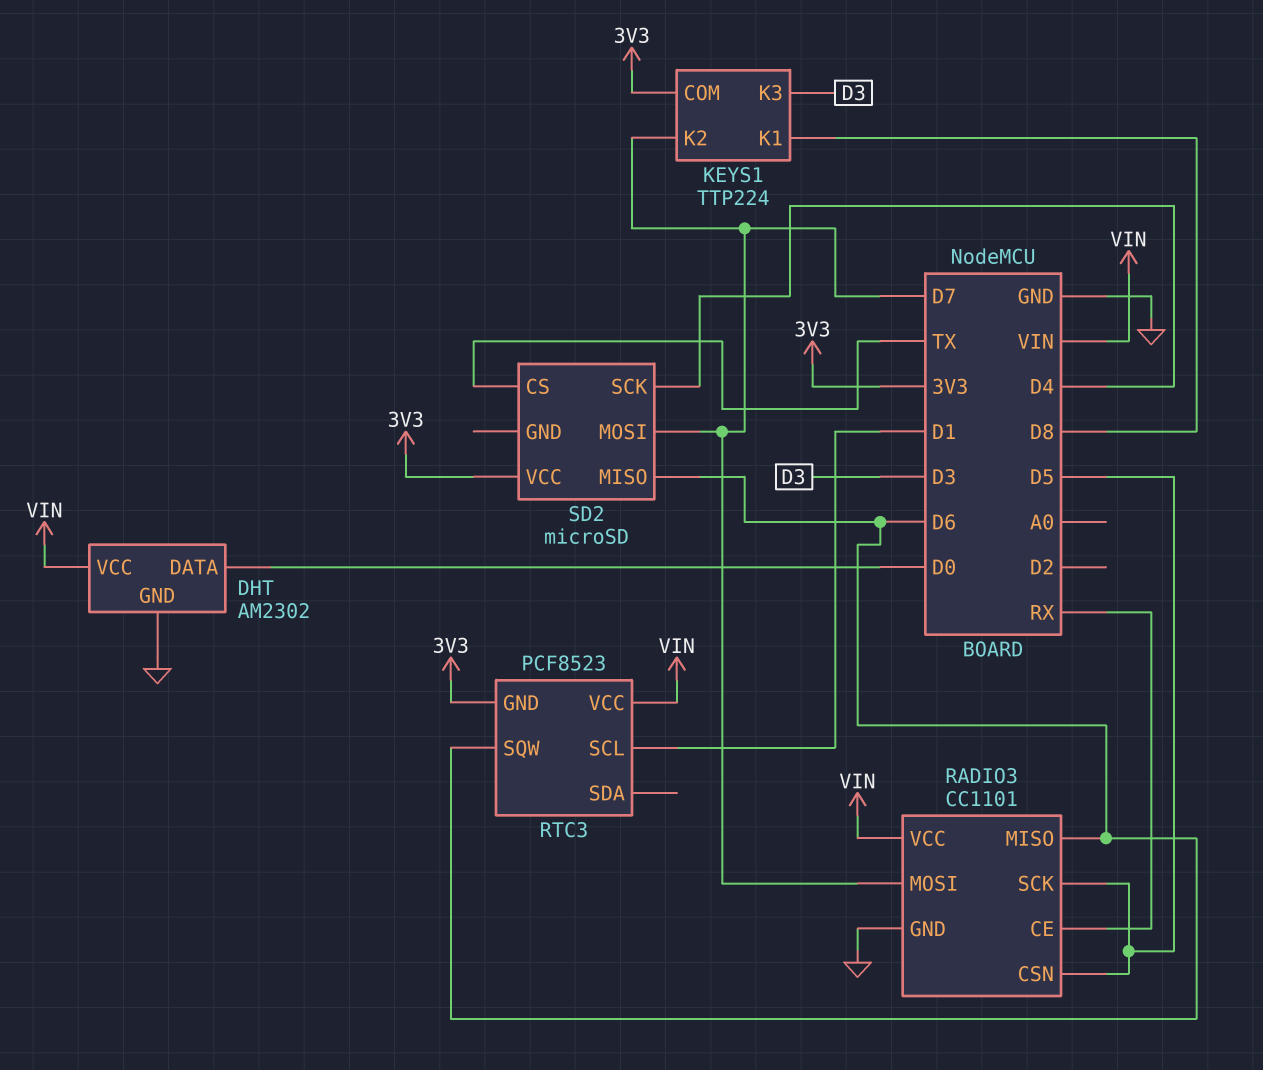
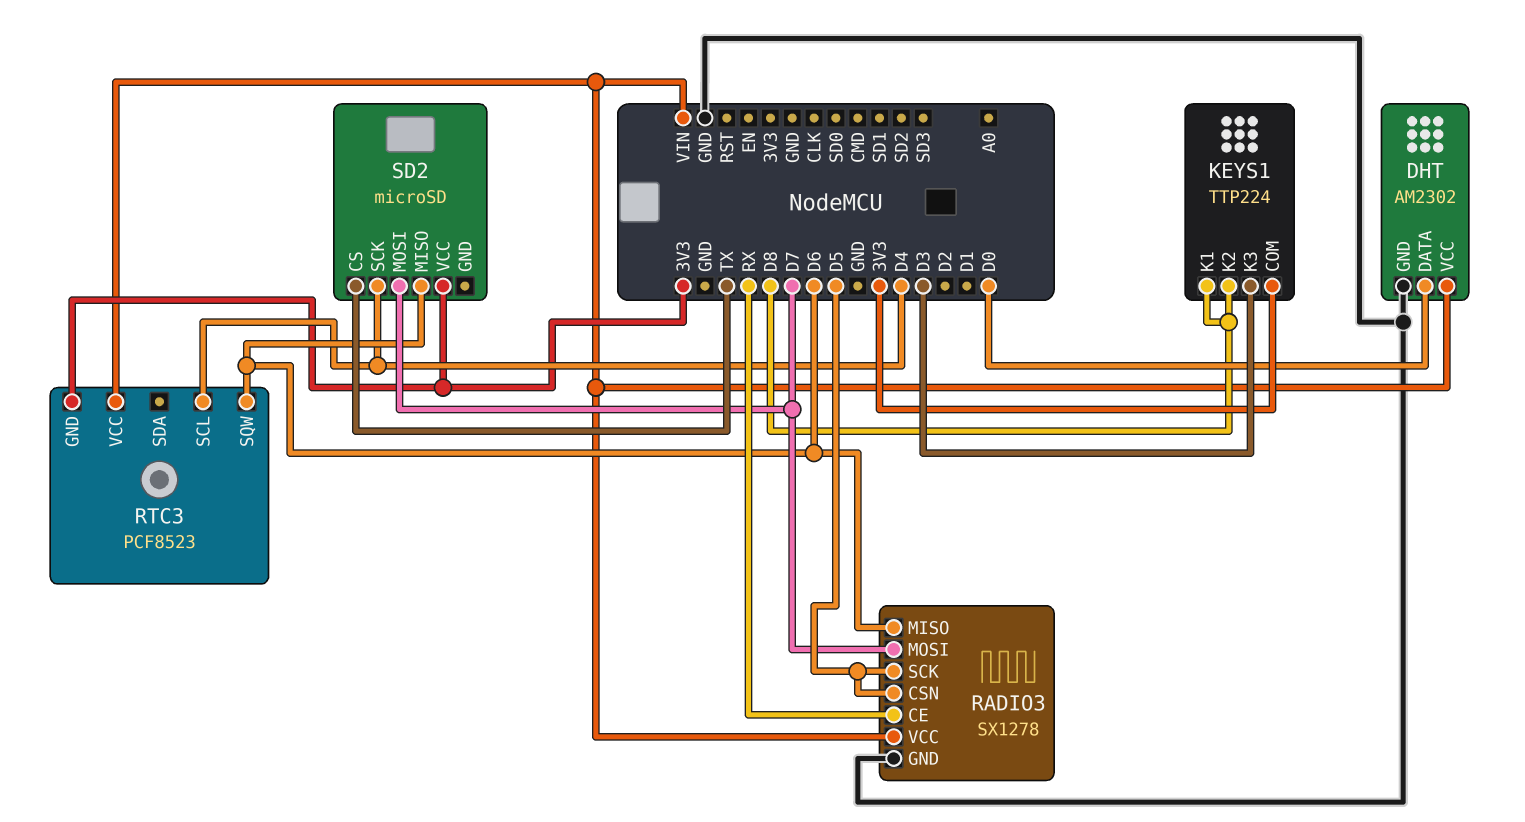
KEYS1 pin K2: D7 -> D8
RADIO3: CC1101 -> SX1278
RTC3 pin SCL: D1 -> D4

